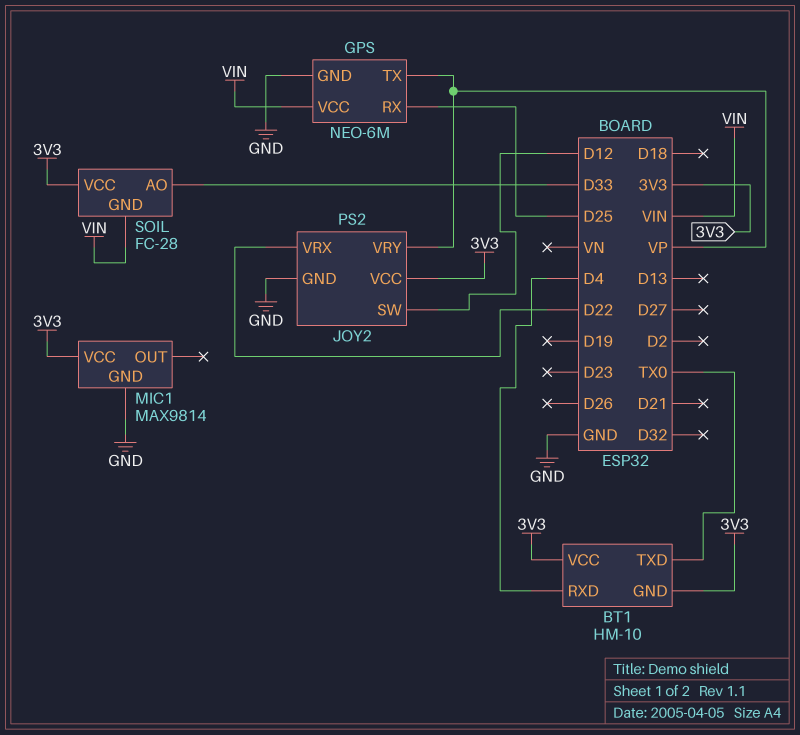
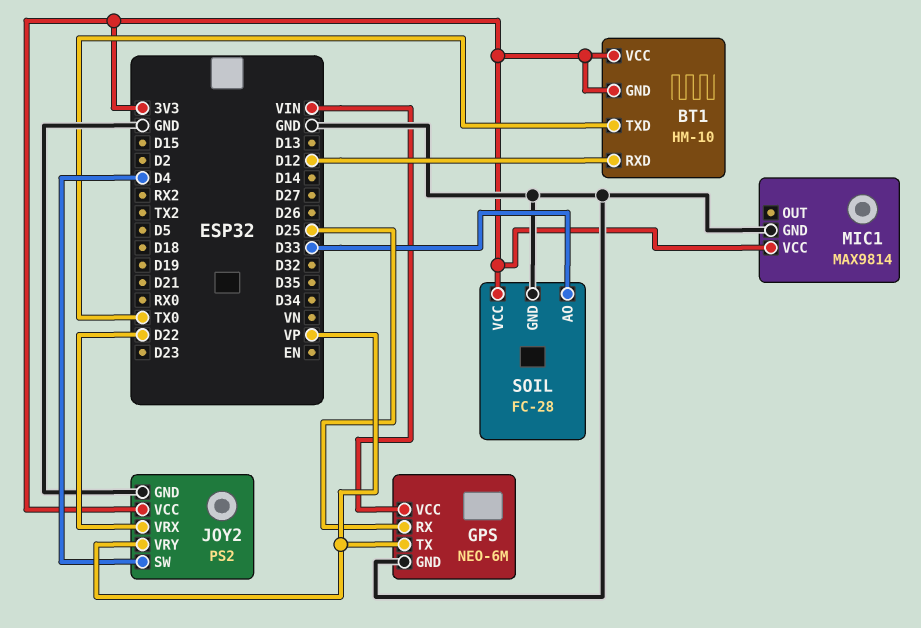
BT1 pin RXD: D4 -> D12
JOY2 pin SW: D12 -> D4
SOIL pin GND: VIN -> GND

